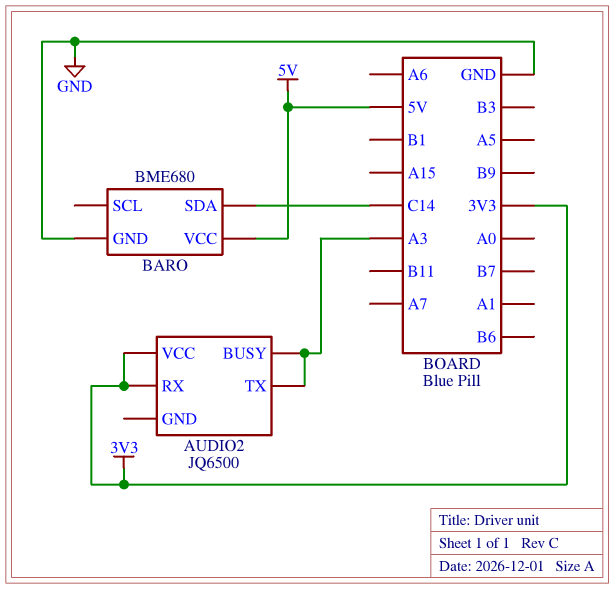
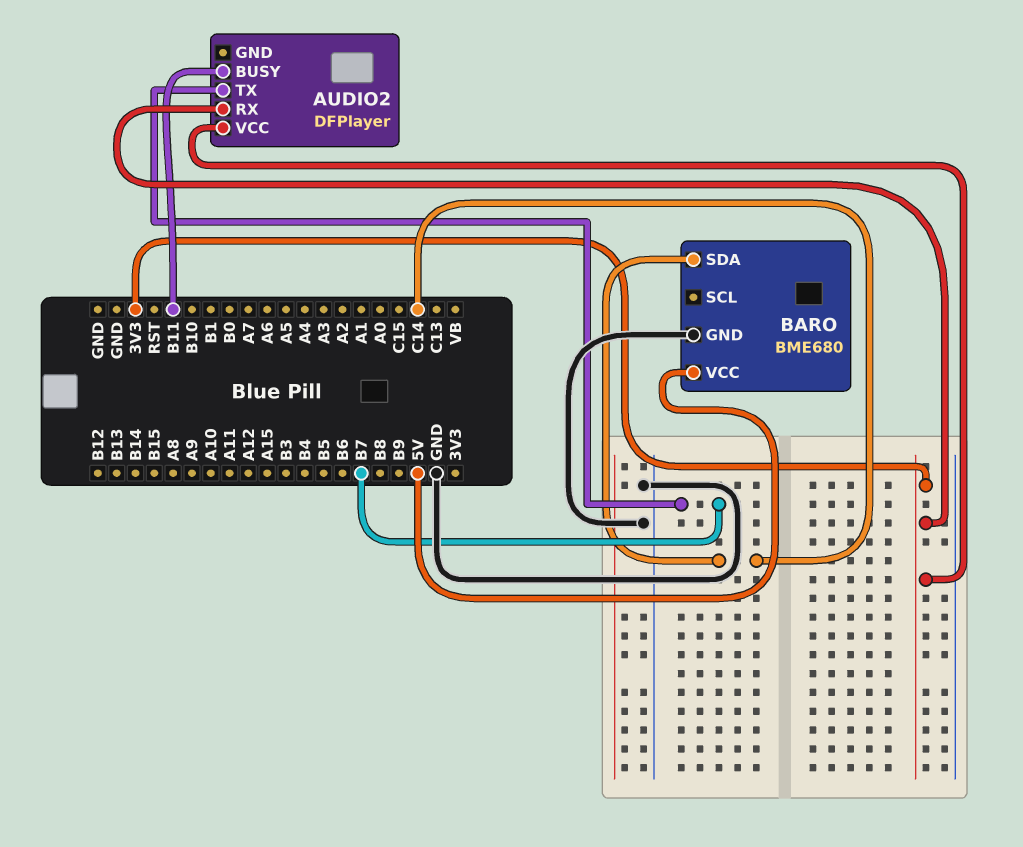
AUDIO2: JQ6500 -> DFPlayer
AUDIO2 pin BUSY: A3 -> B11
AUDIO2 pin TX: A3 -> B7

